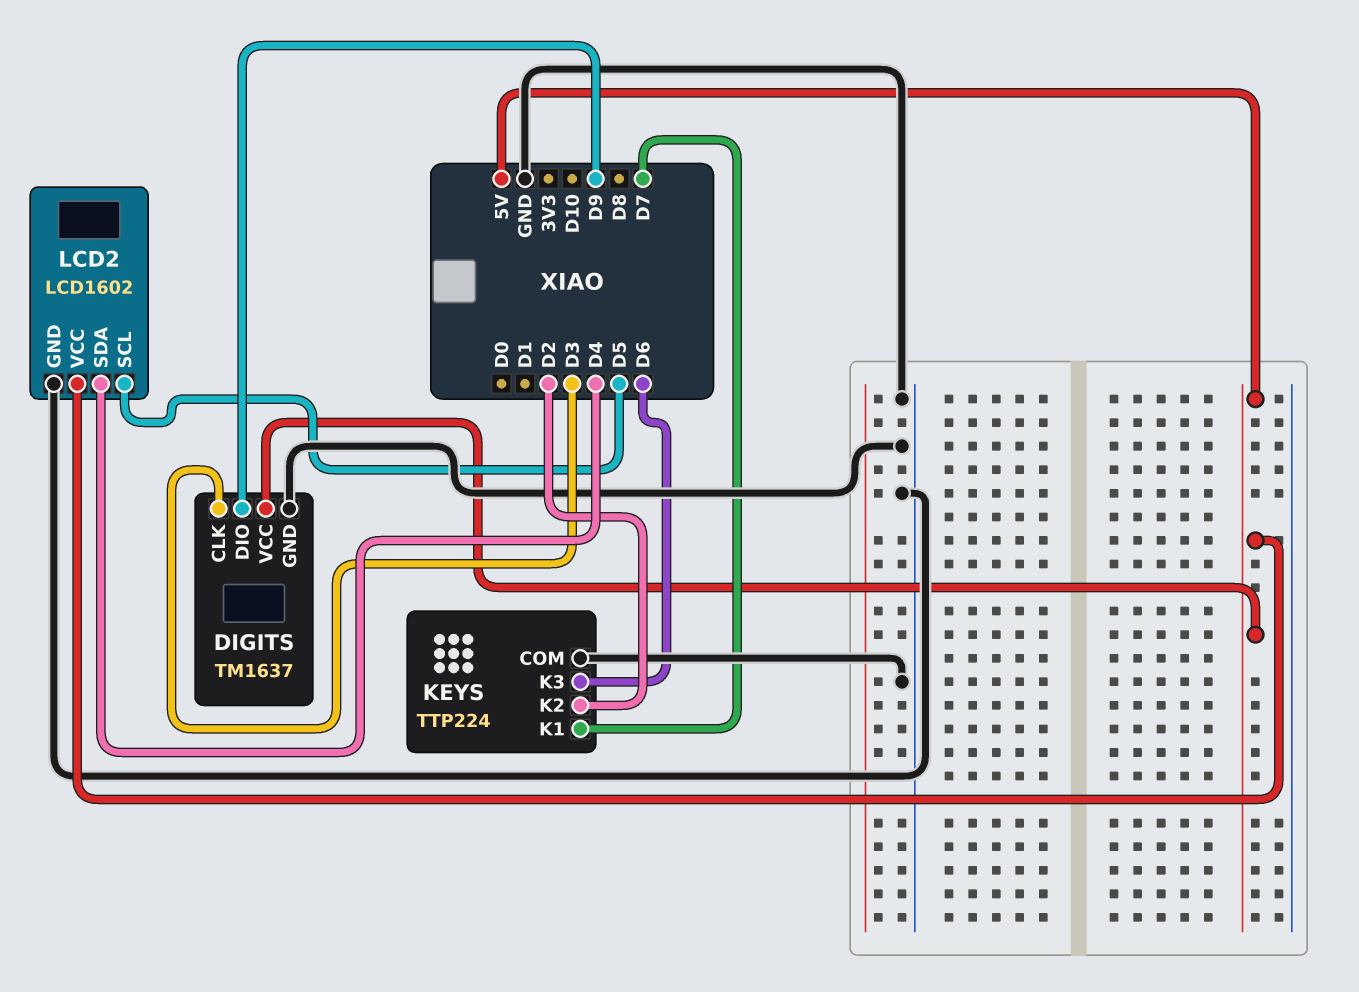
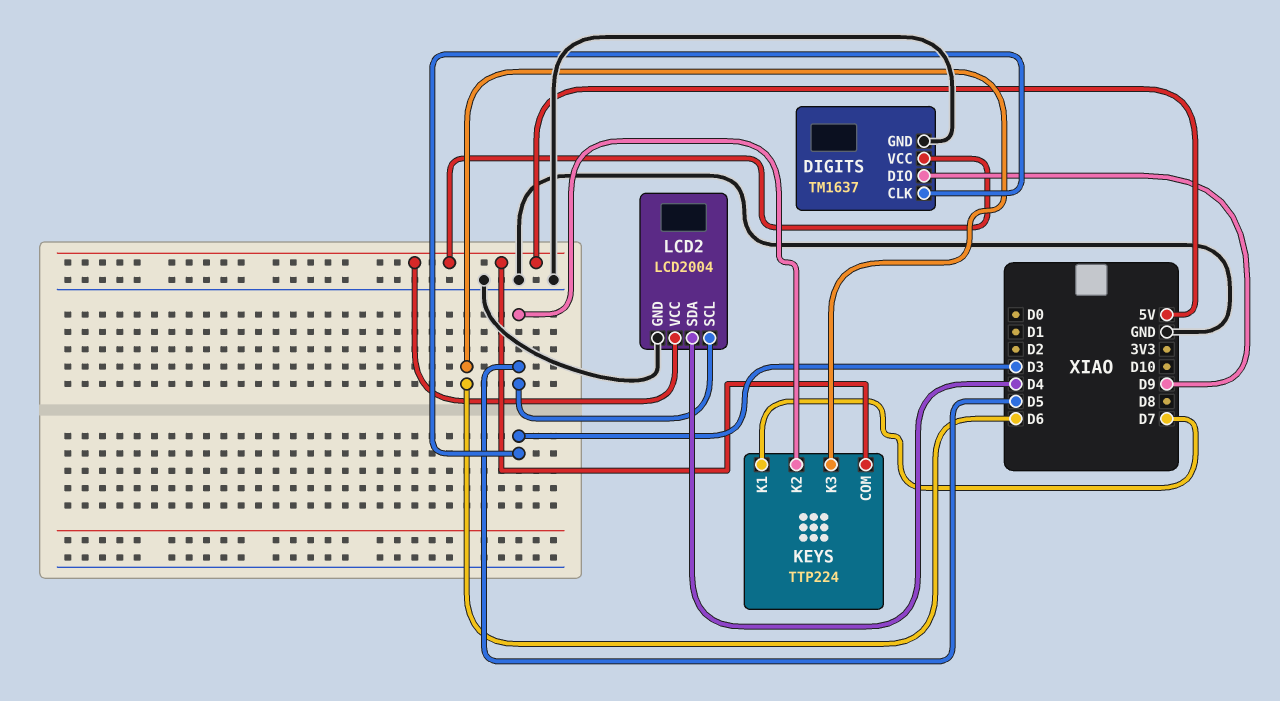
KEYS pin COM: GND -> 5V
KEYS pin K2: D2 -> D5
LCD2: LCD1602 -> LCD2004

